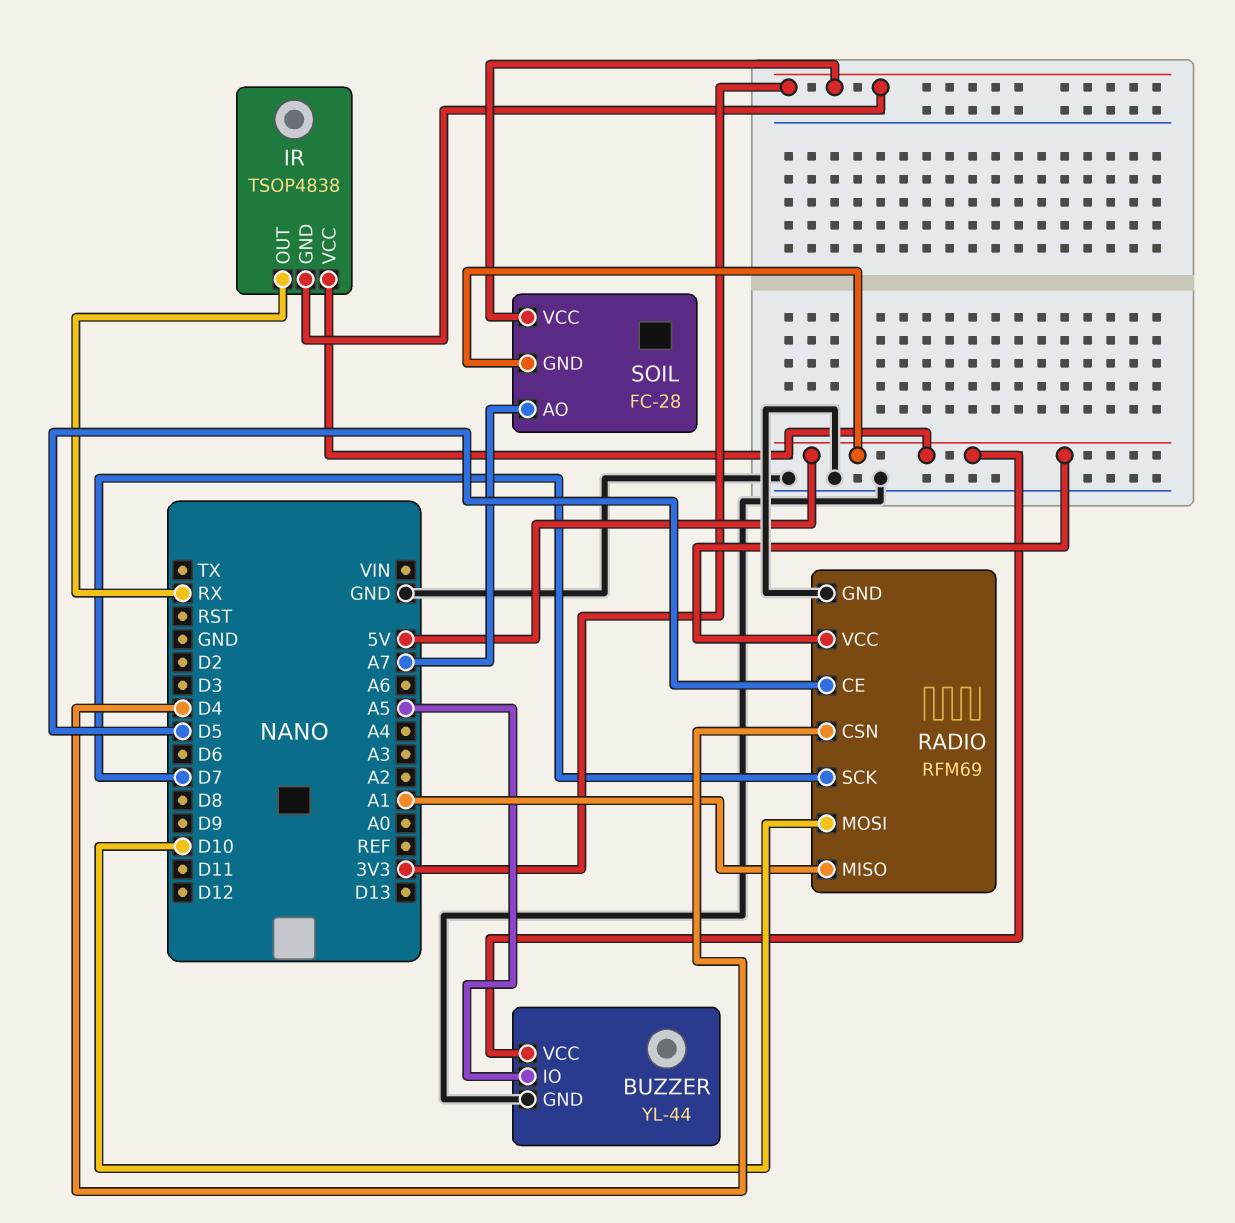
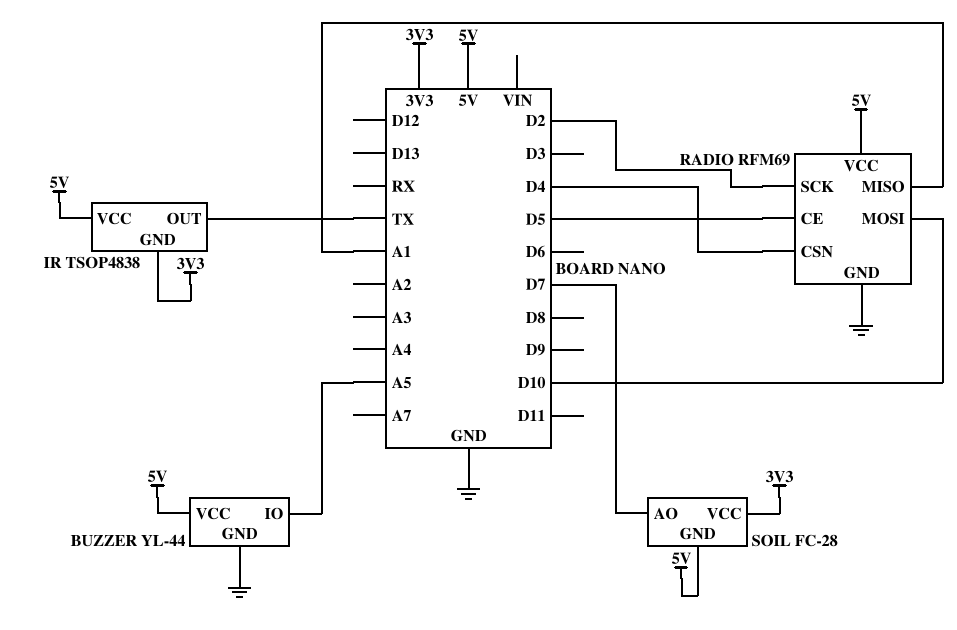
IR pin OUT: RX -> TX
RADIO pin SCK: D7 -> D2
SOIL pin AO: A7 -> D7

